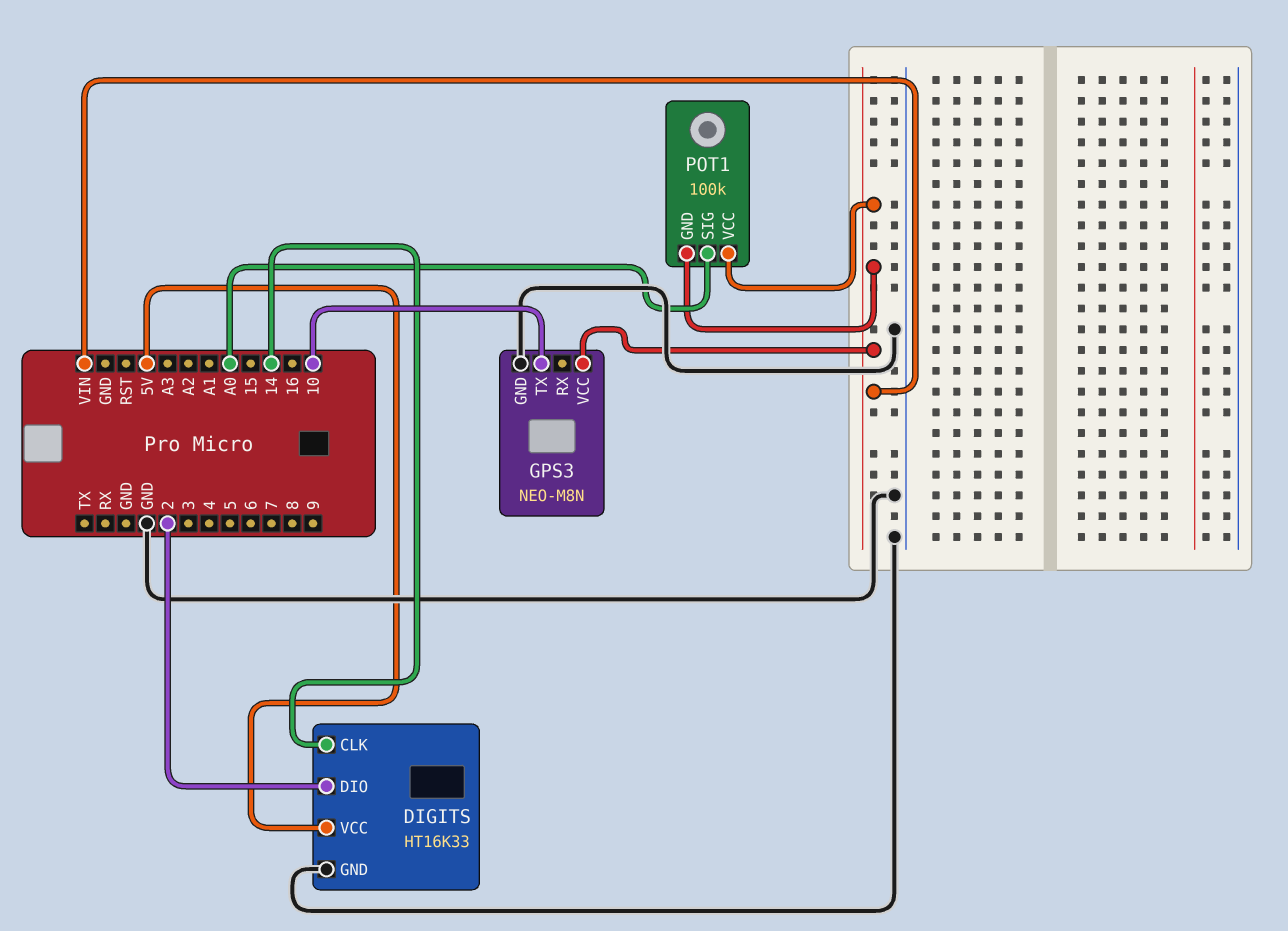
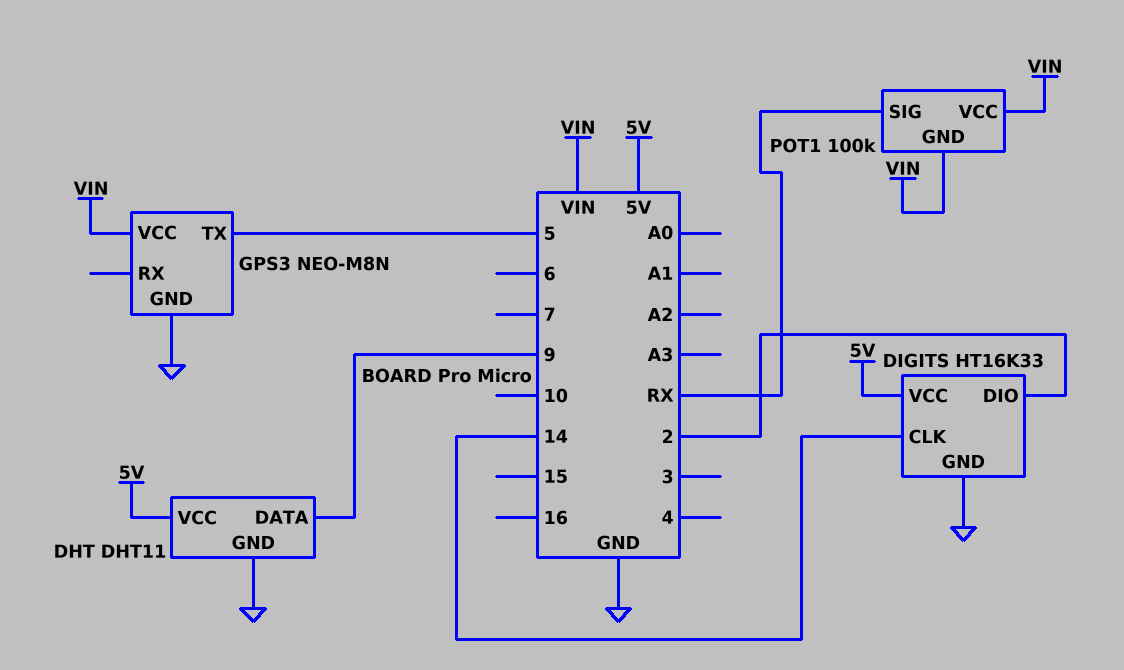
DHT: none -> DHT11
DHT pin DATA: none -> 9
DHT pin GND: none -> GND
DHT pin VCC: none -> 5V
GPS3 pin TX: 10 -> 5
POT1 pin SIG: A0 -> RX

